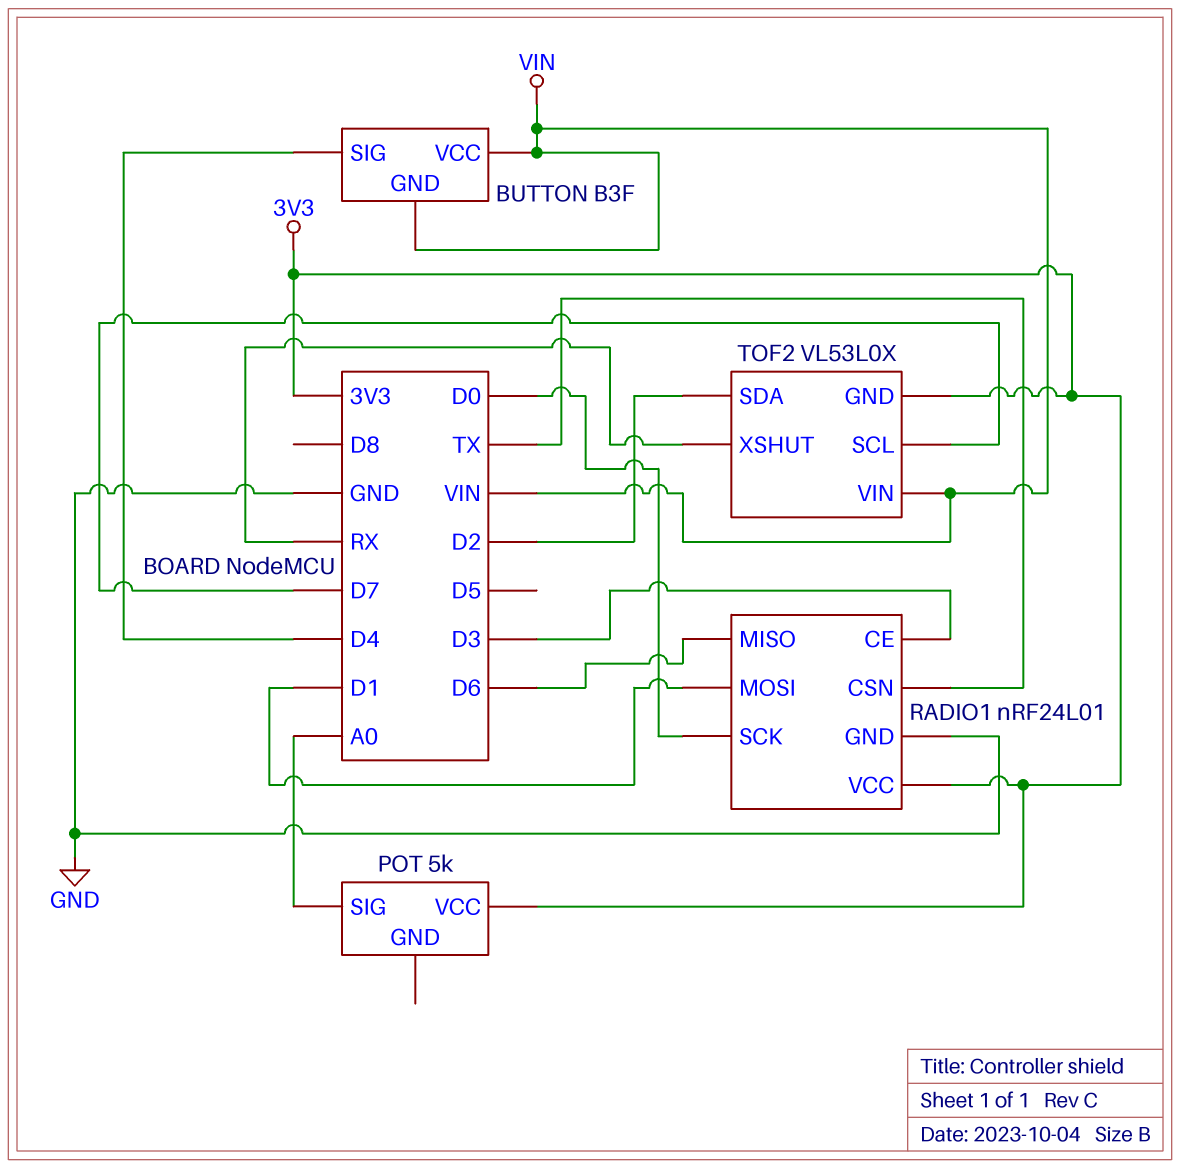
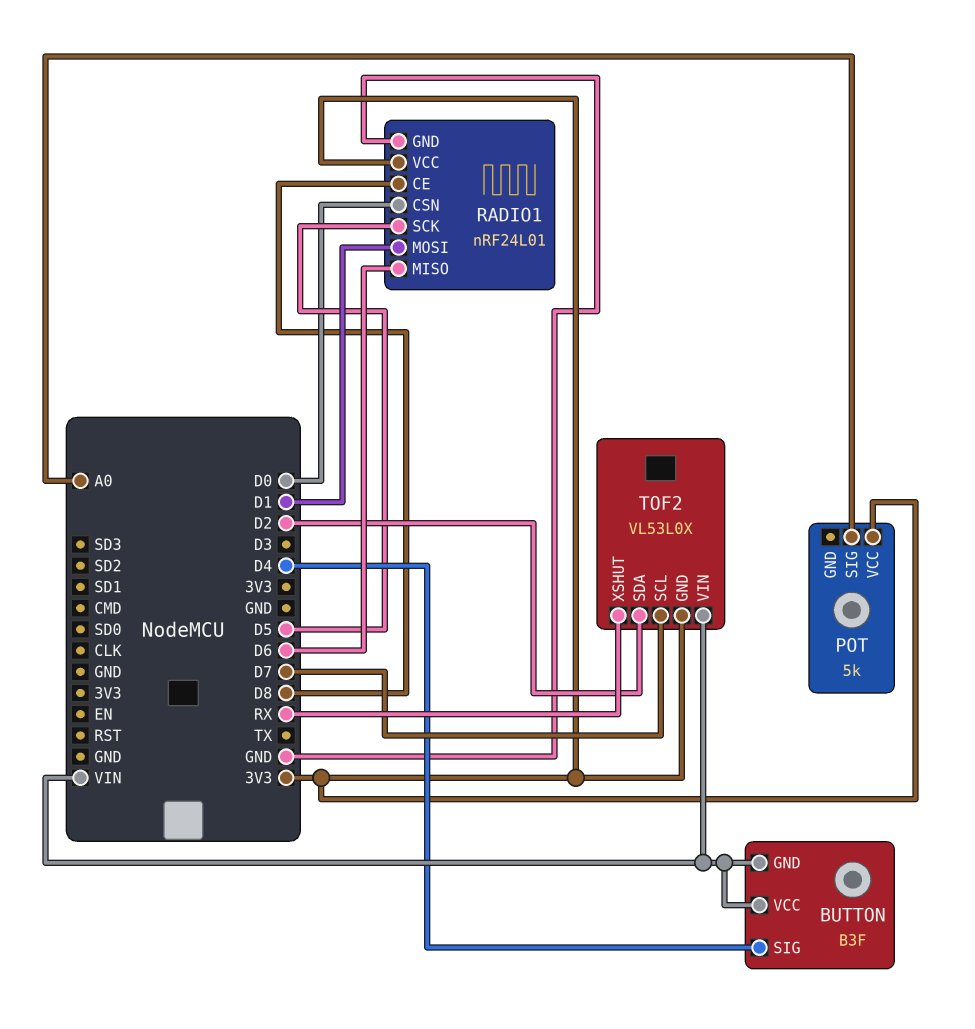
RADIO1 pin CE: D3 -> D8
RADIO1 pin CSN: TX -> D0
RADIO1 pin SCK: D0 -> D5

